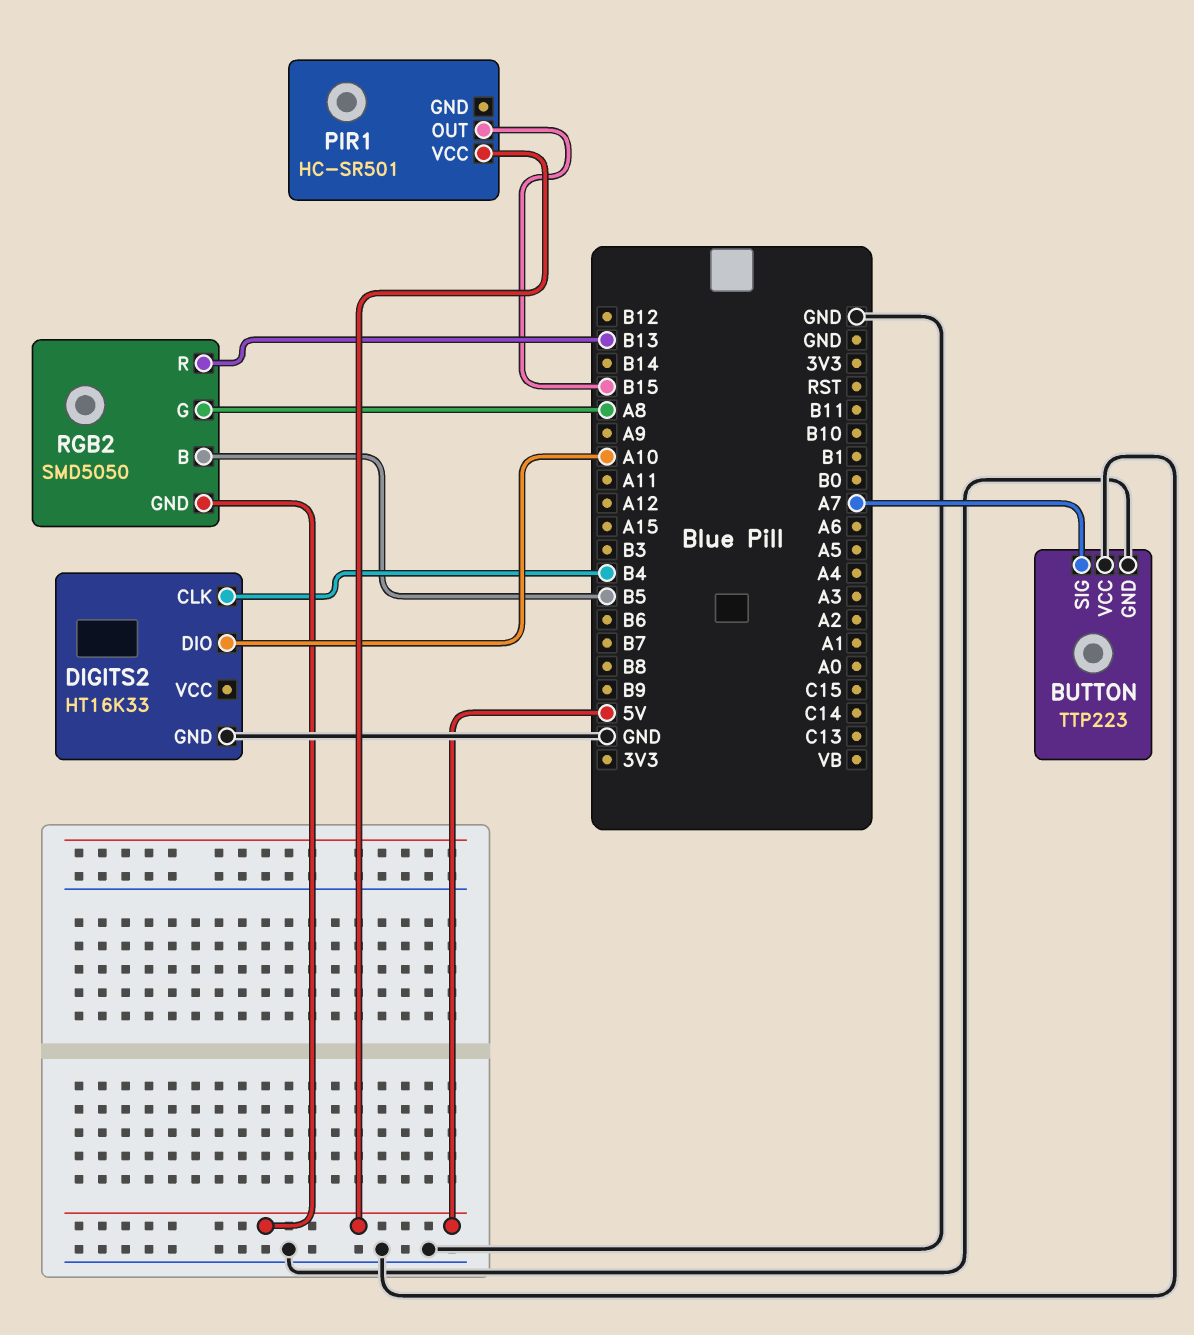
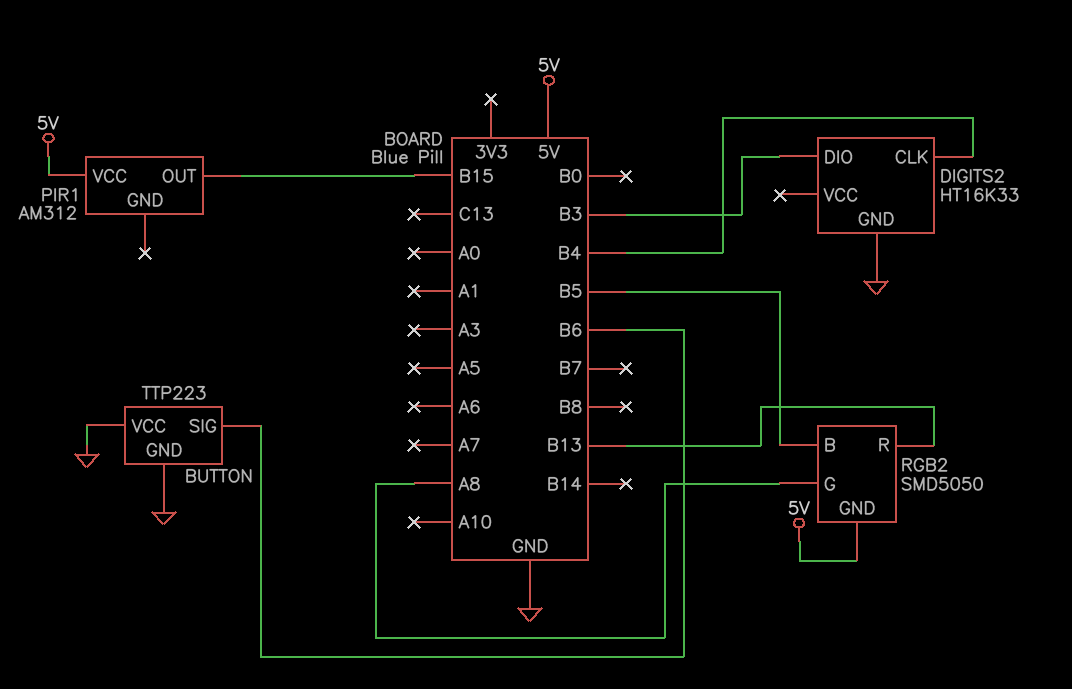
BUTTON pin SIG: A7 -> B6
DIGITS2 pin DIO: A10 -> B3
PIR1: HC-SR501 -> AM312

